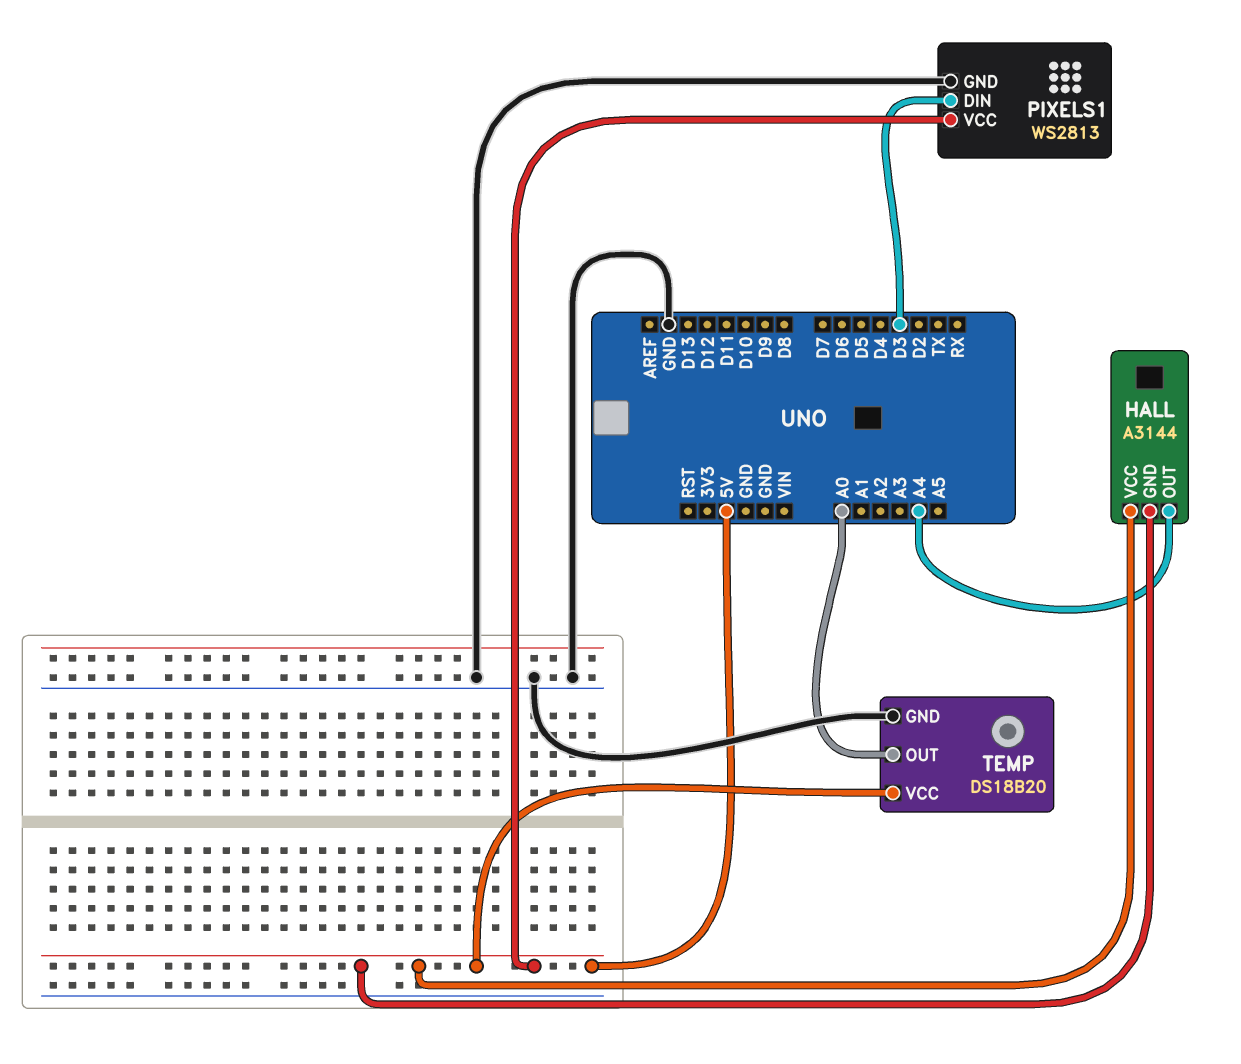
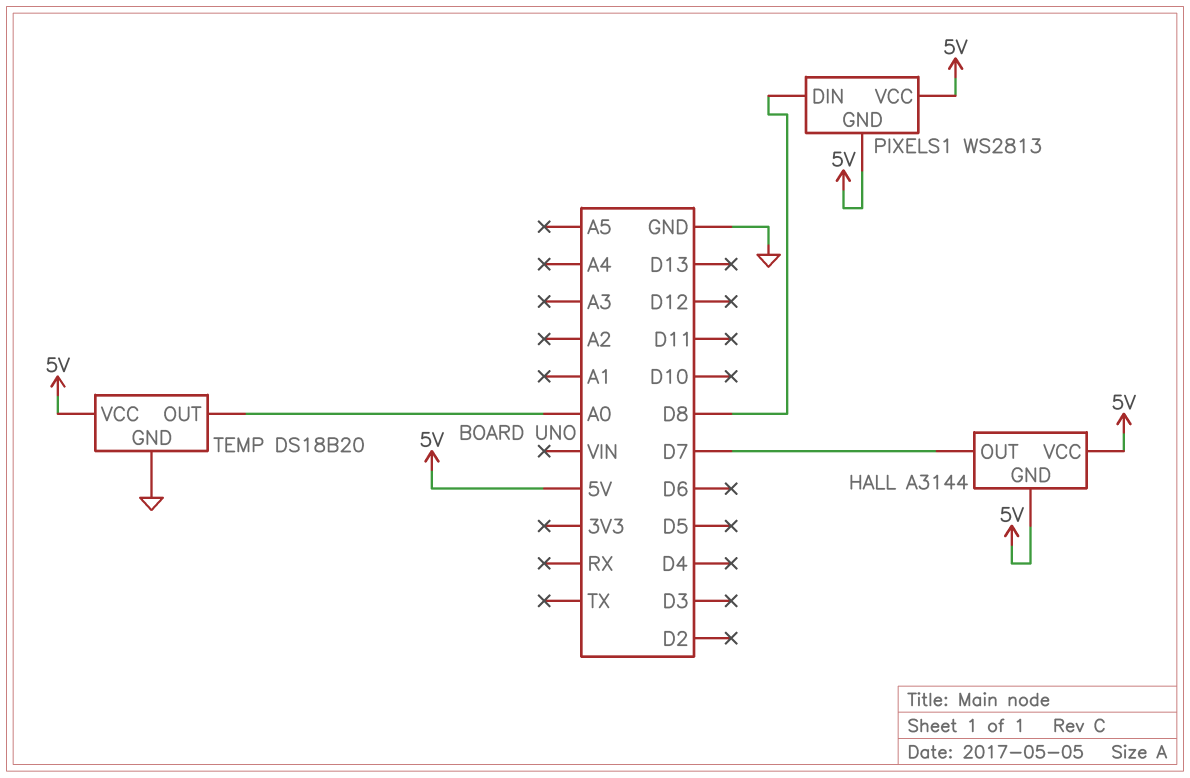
HALL pin OUT: A4 -> D7
PIXELS1 pin DIN: D3 -> D8
PIXELS1 pin GND: GND -> 5V

